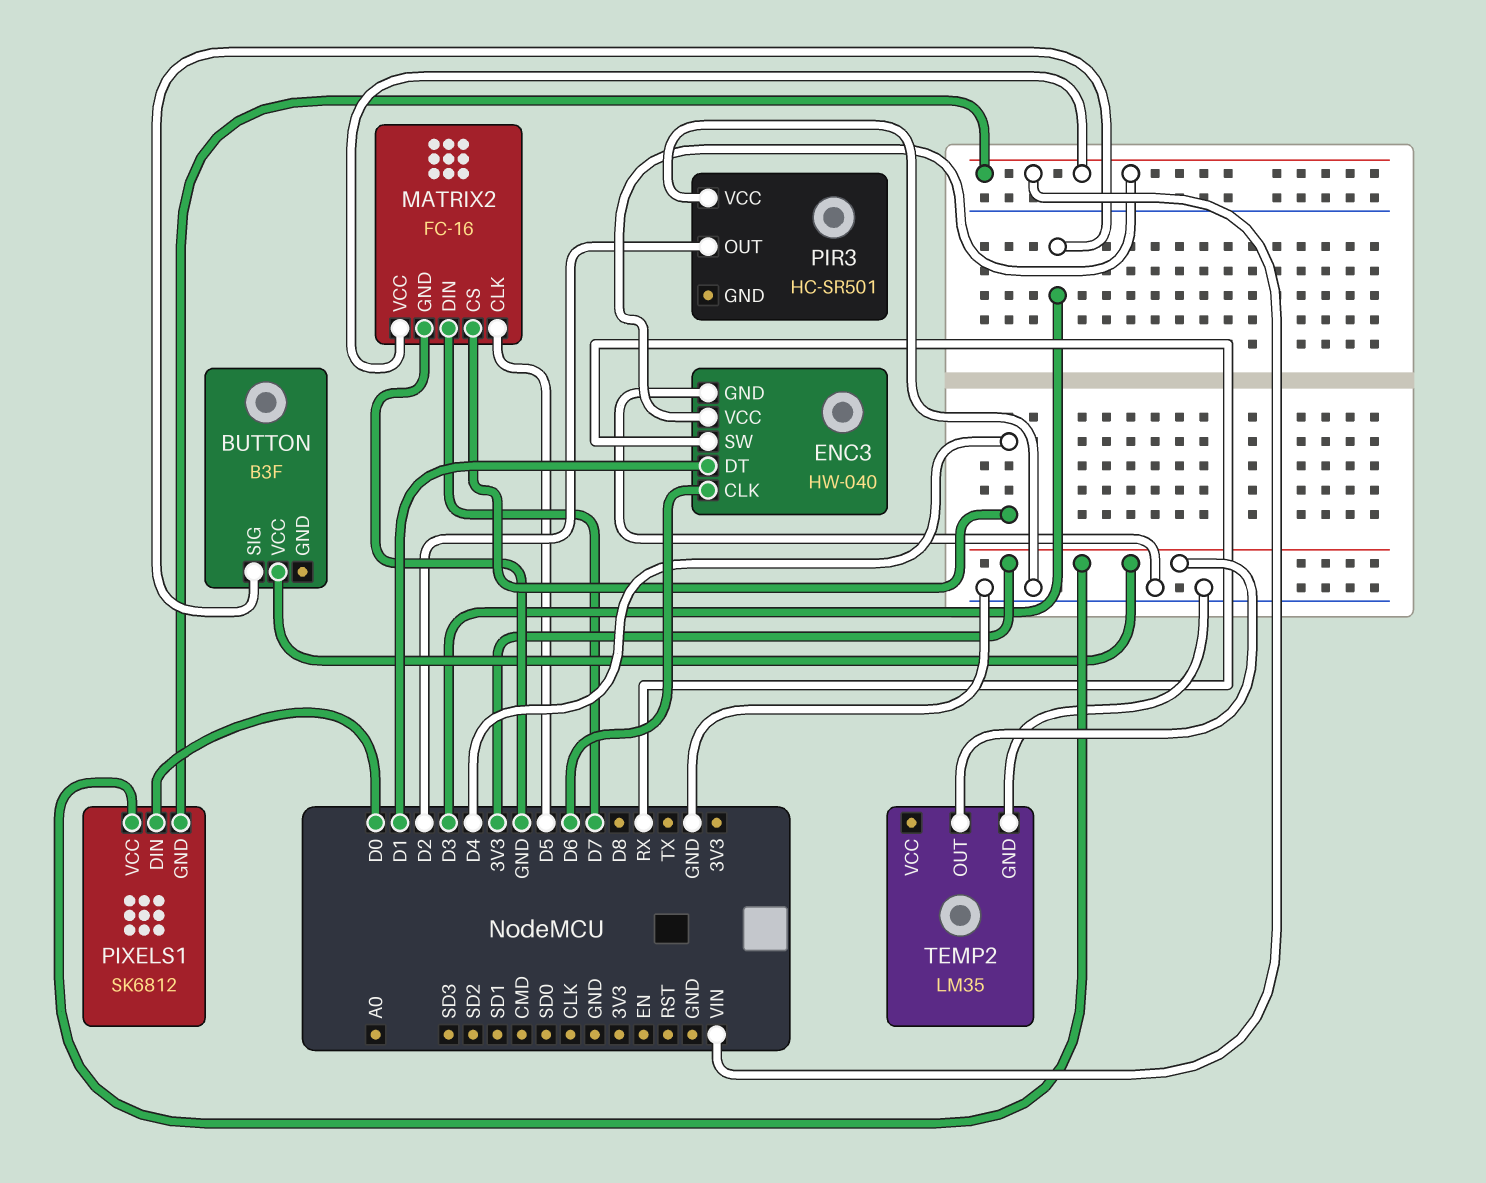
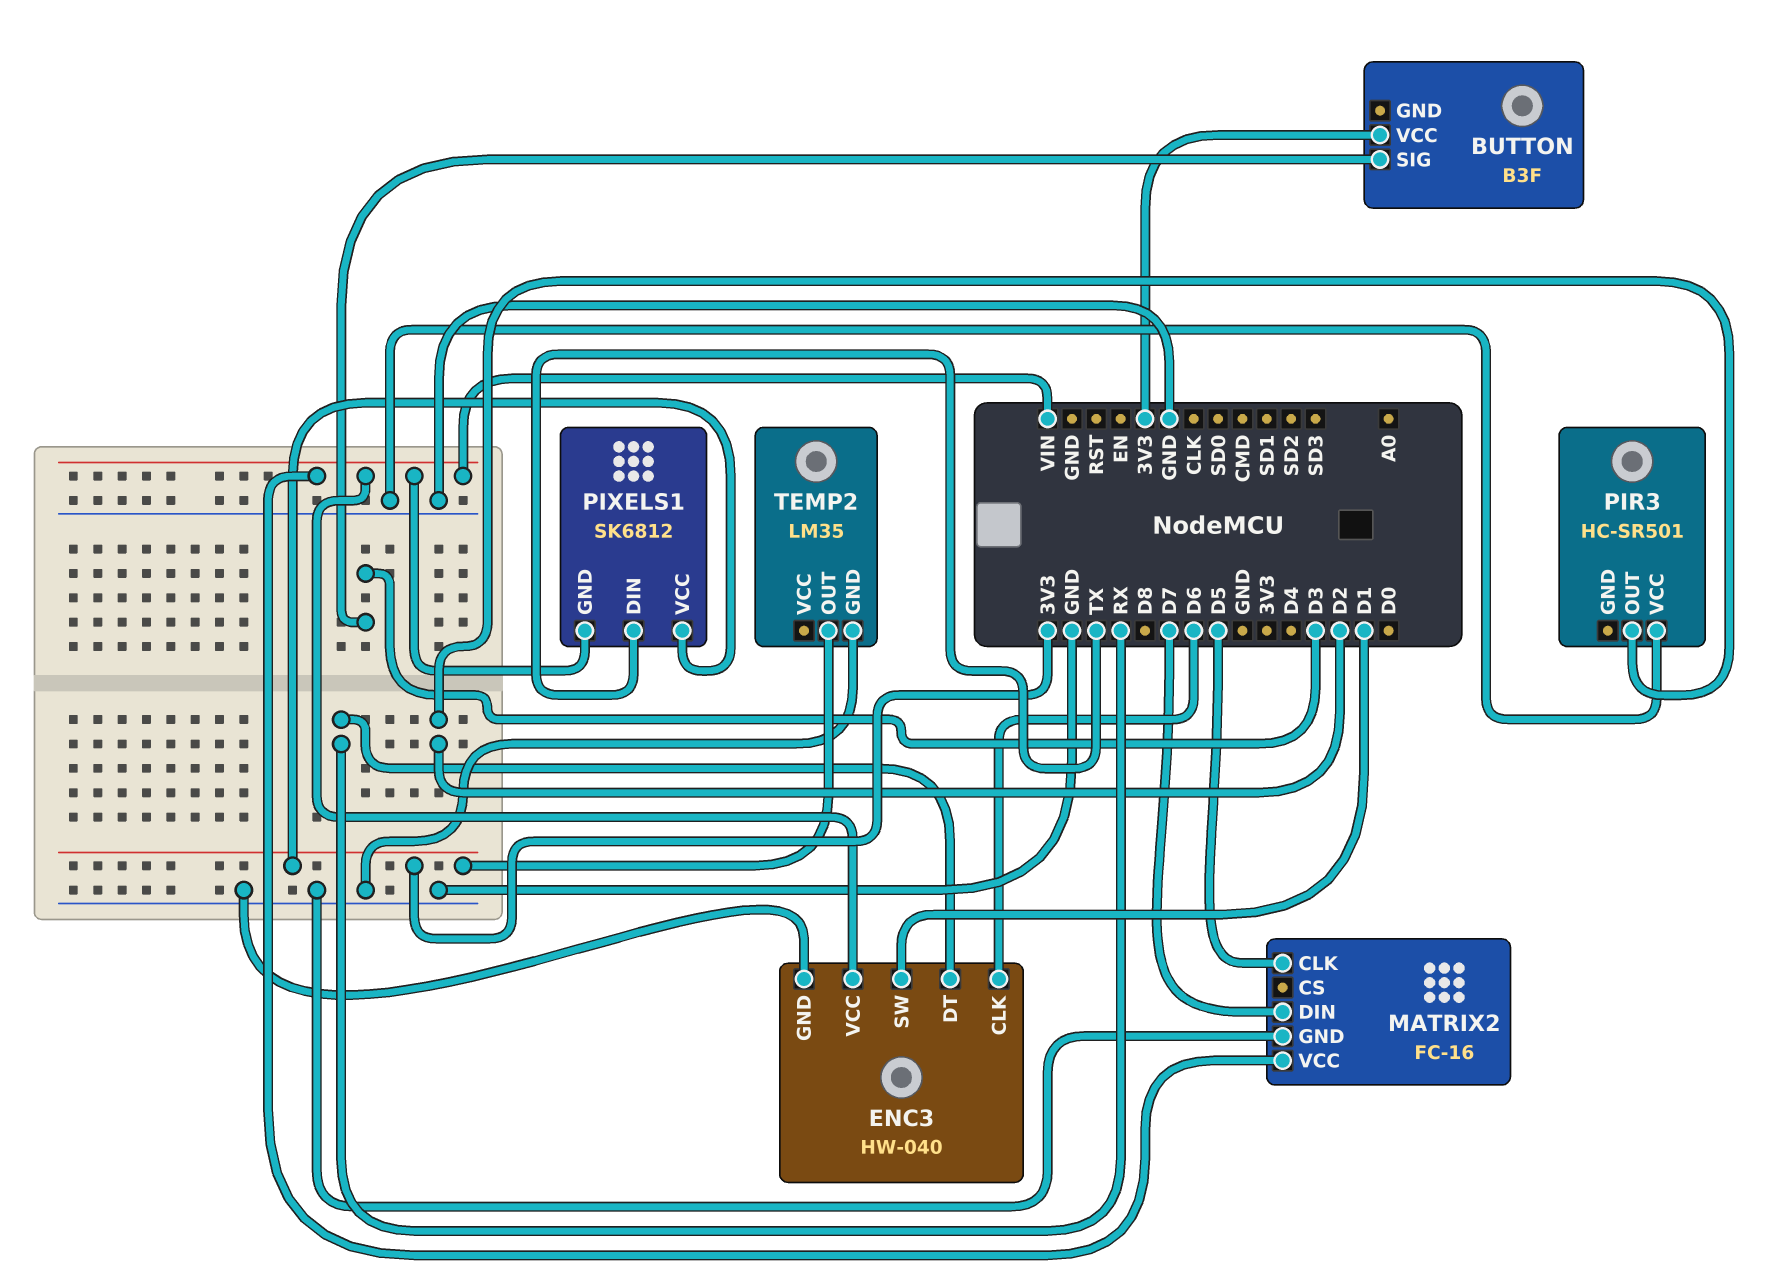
ENC3 pin DT: D1 -> RX
ENC3 pin SW: RX -> D1
MATRIX2 pin CS: D4 -> none
PIXELS1 pin DIN: D0 -> TX

